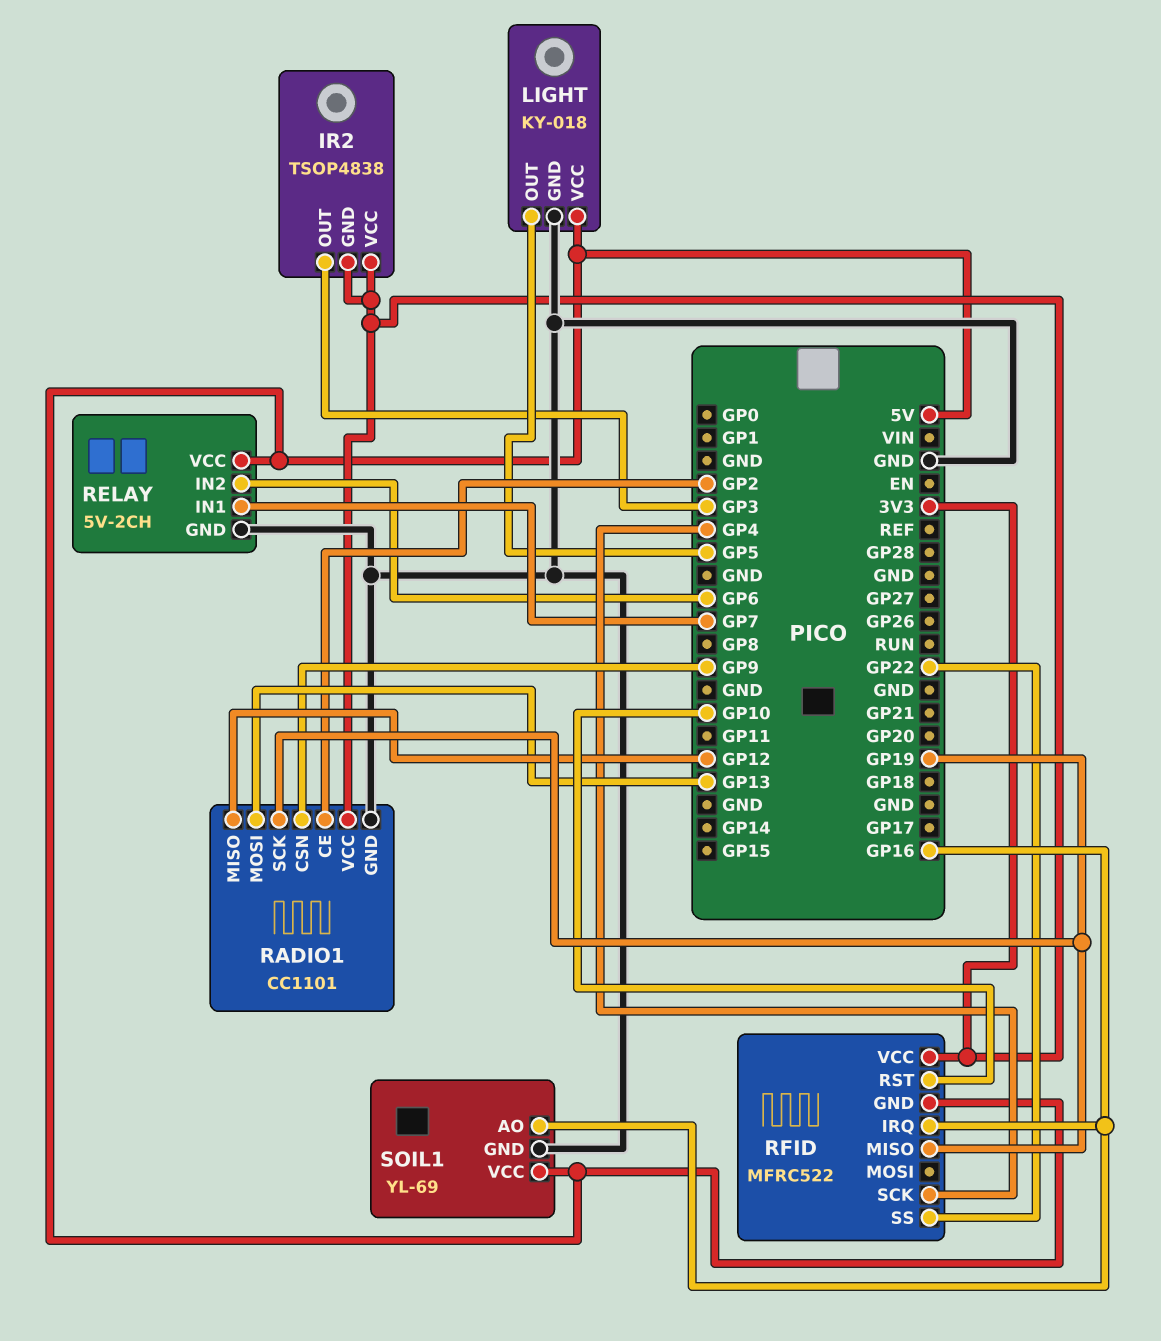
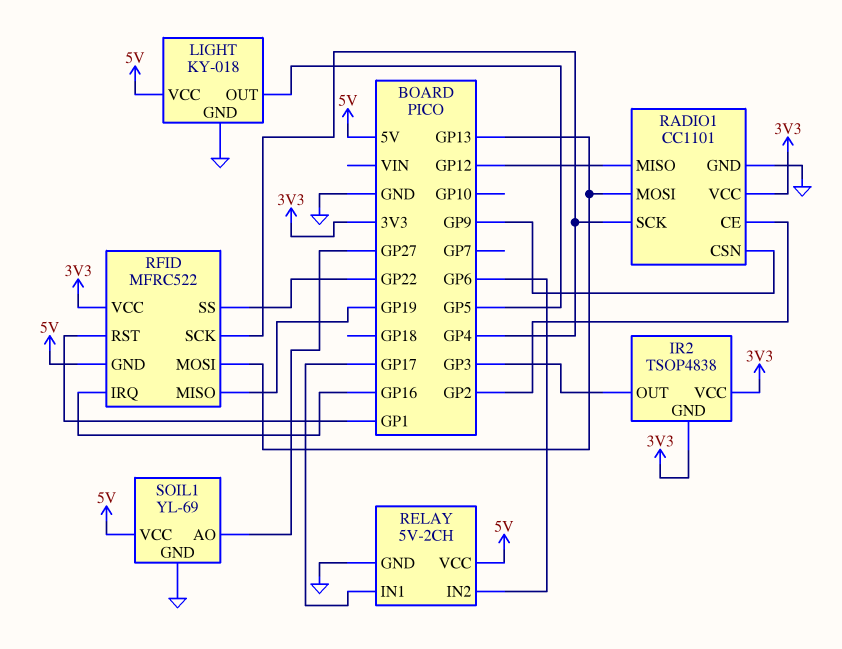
RADIO1 pin SCK: GP19 -> GP4
RELAY pin IN1: GP7 -> GP17
RFID pin MOSI: none -> GP13
RFID pin RST: GP10 -> GP1
SOIL1 pin AO: GP16 -> GP27

